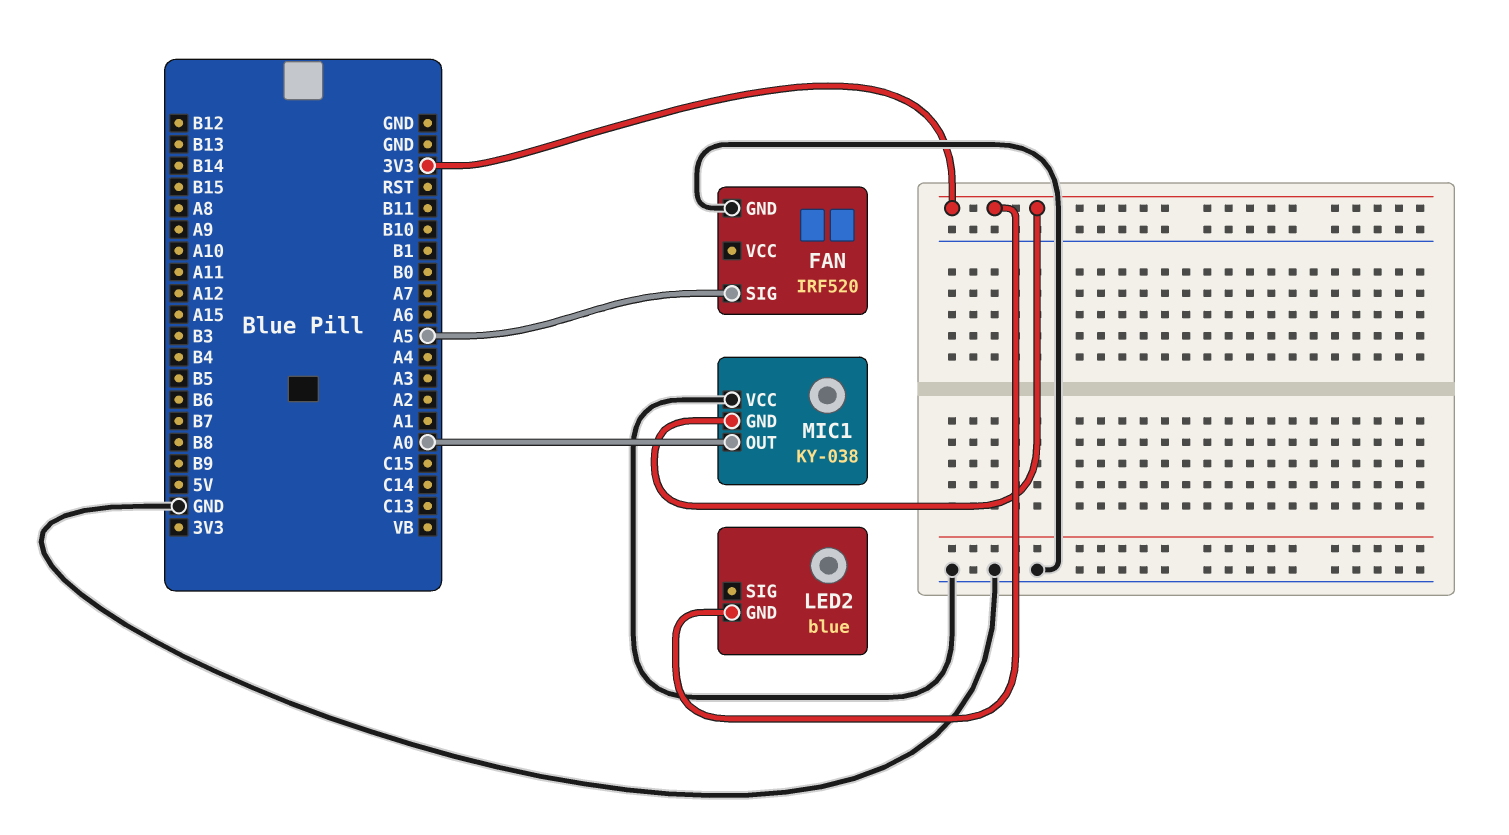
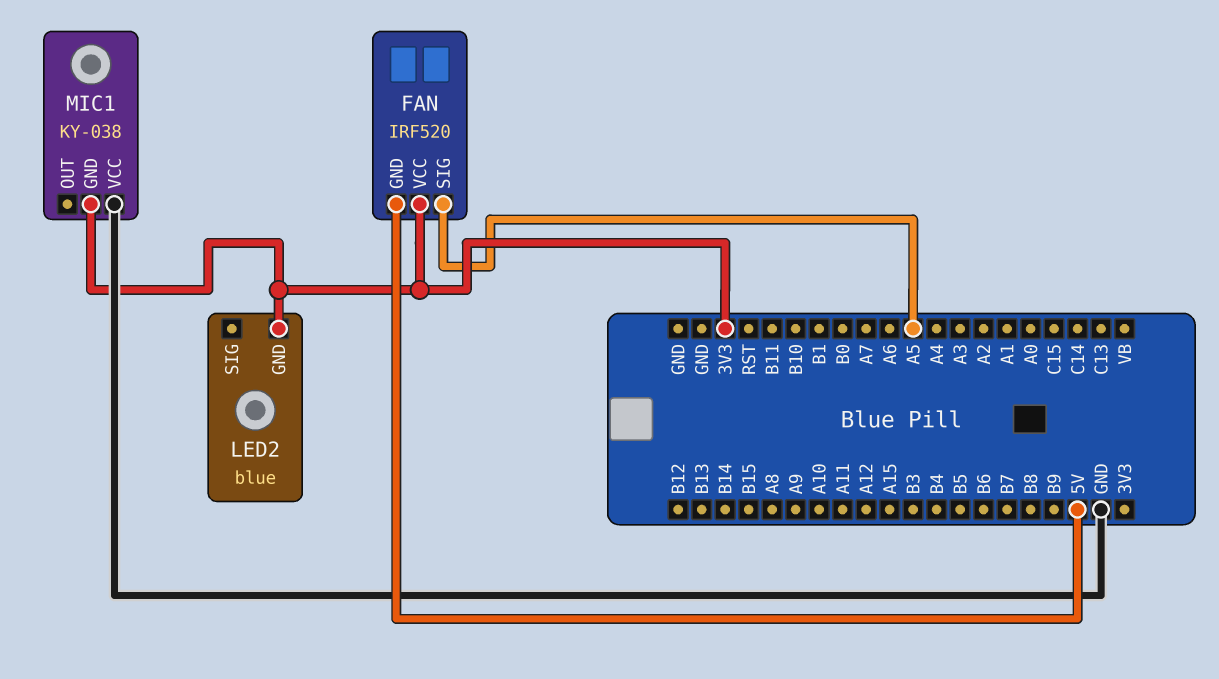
FAN pin GND: GND -> 5V
FAN pin VCC: none -> 3V3
MIC1 pin OUT: A0 -> none

